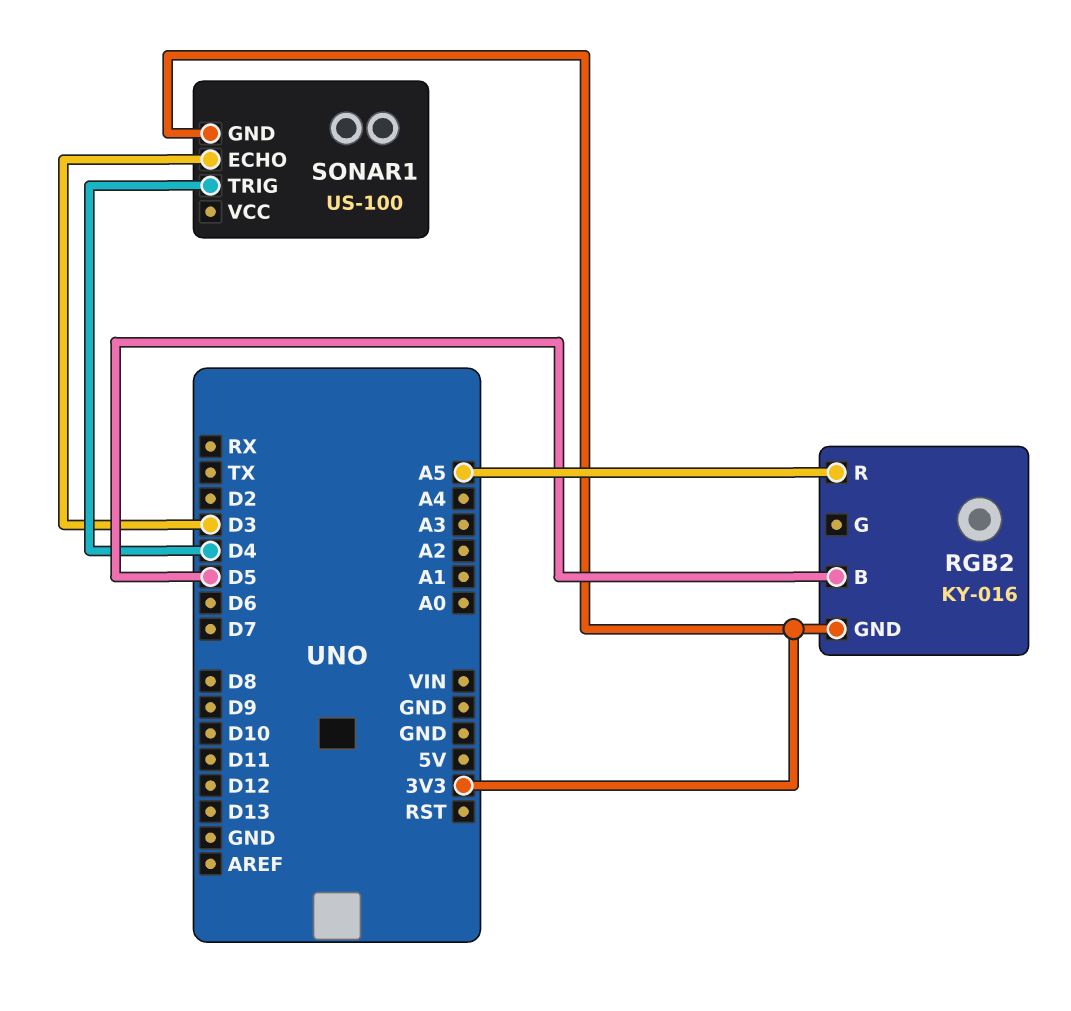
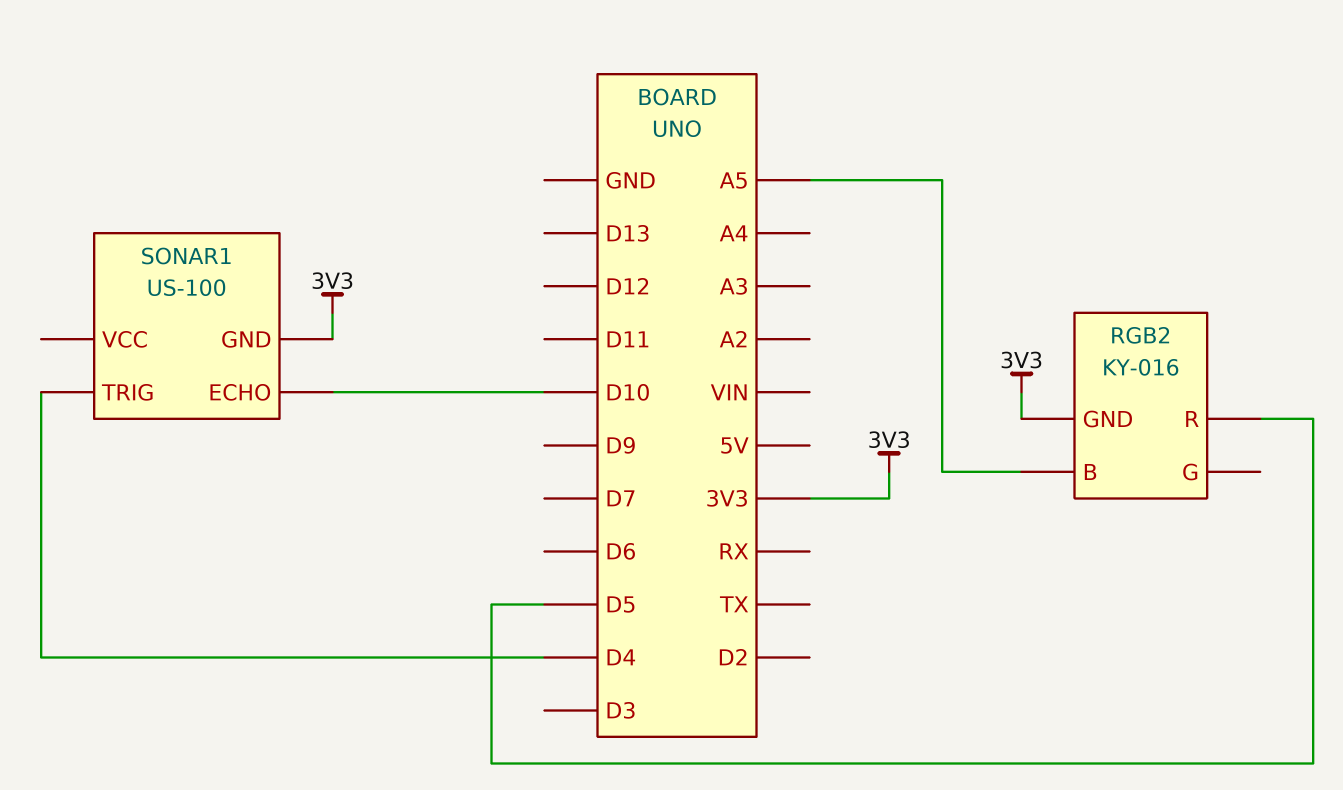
RGB2 pin B: D5 -> A5
RGB2 pin R: A5 -> D5
SONAR1 pin ECHO: D3 -> D10

